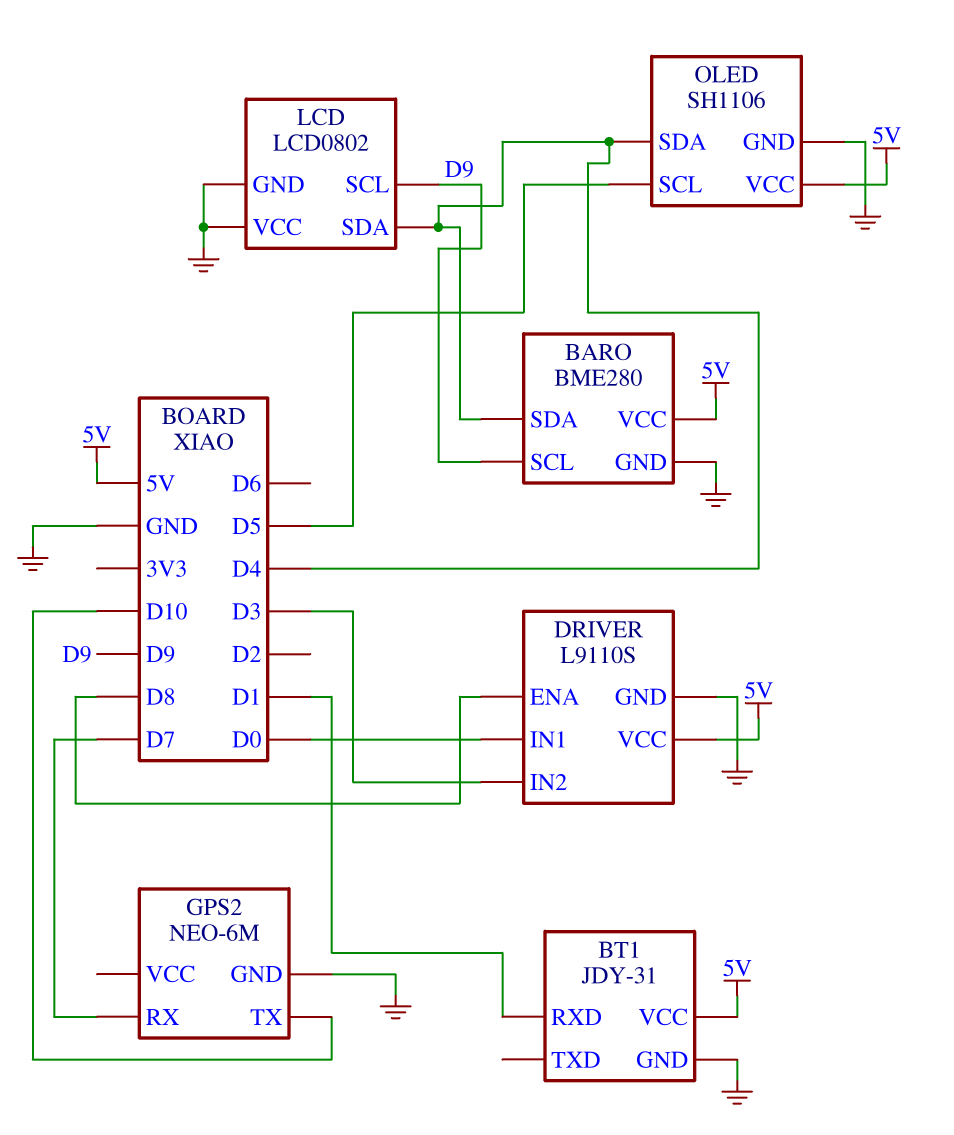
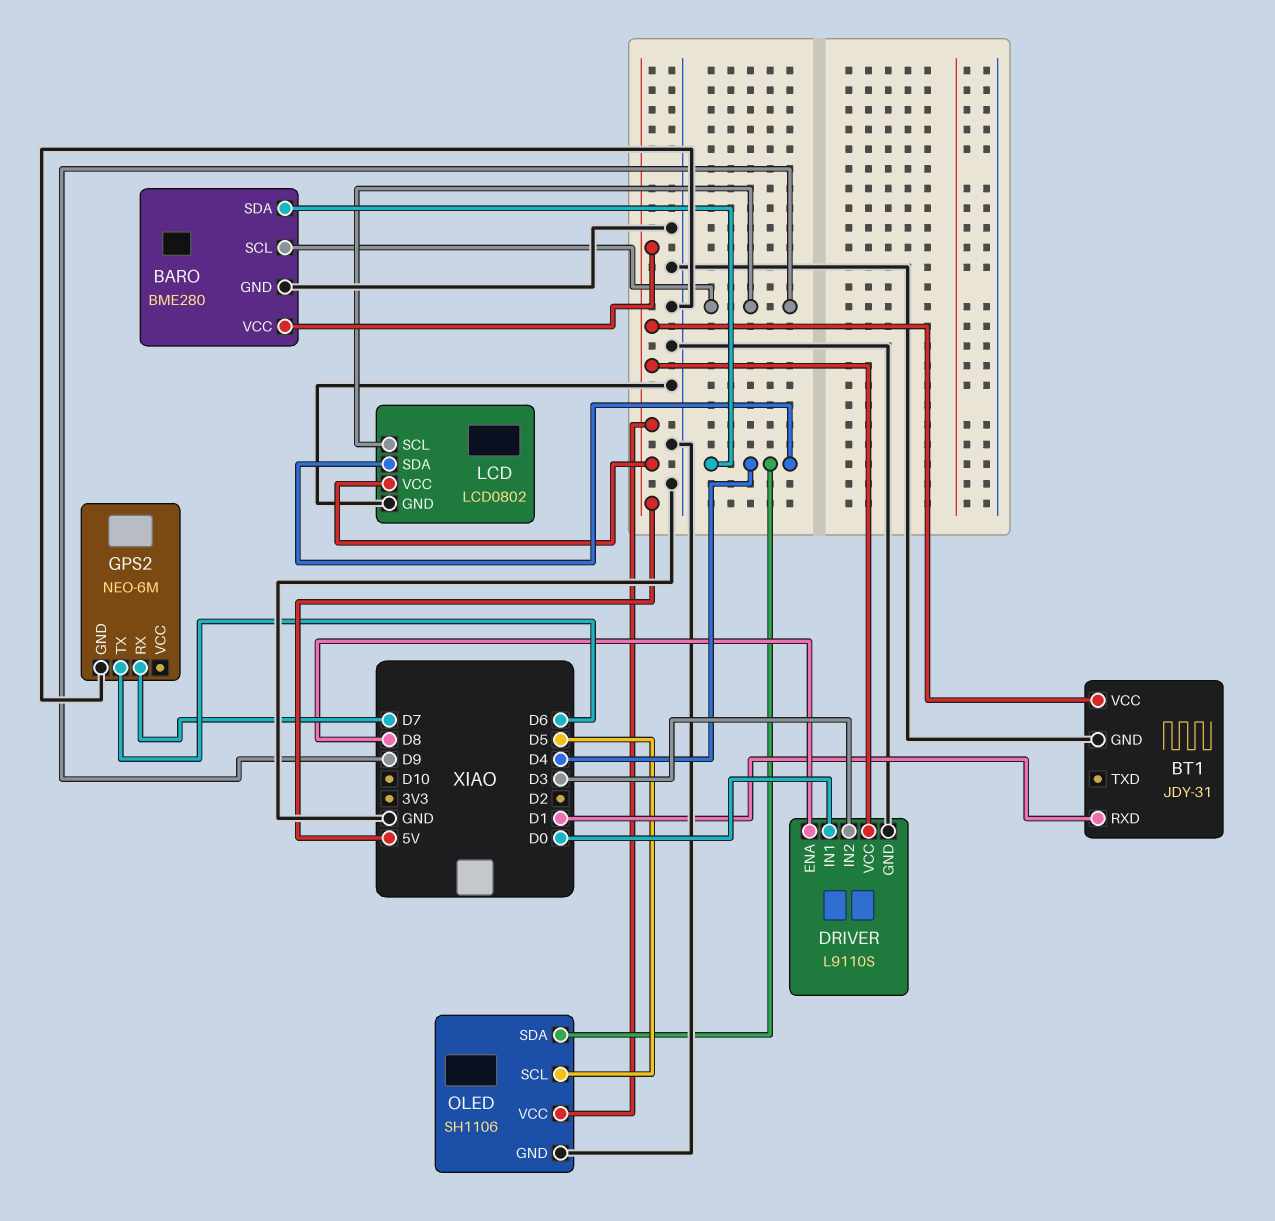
GPS2 pin TX: D10 -> D6
LCD pin VCC: GND -> 5V

